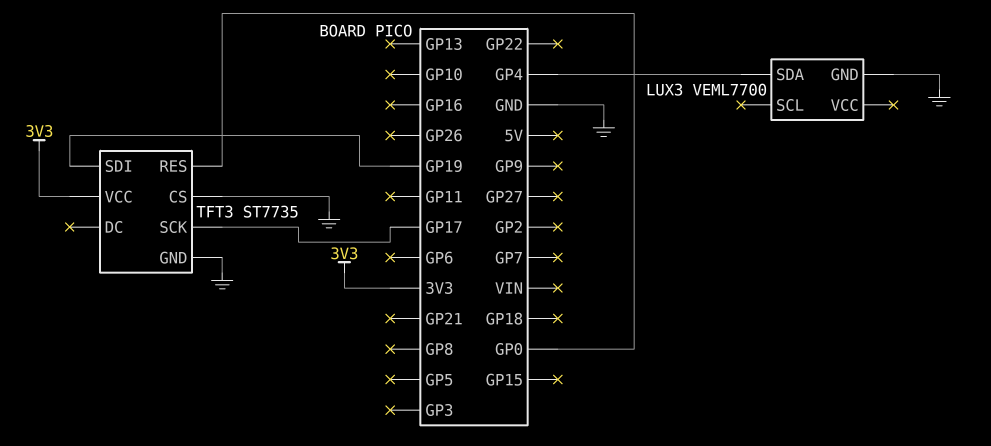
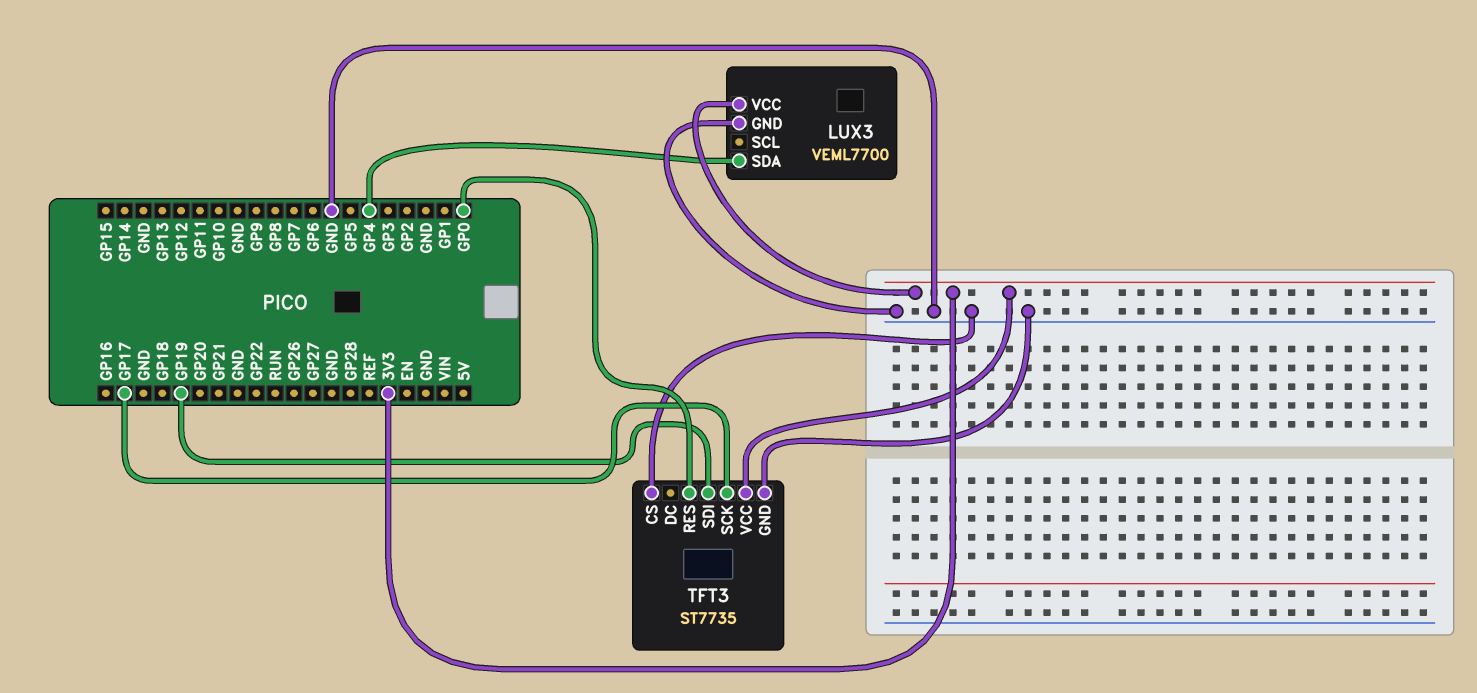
LUX3 pin VCC: none -> 3V3

